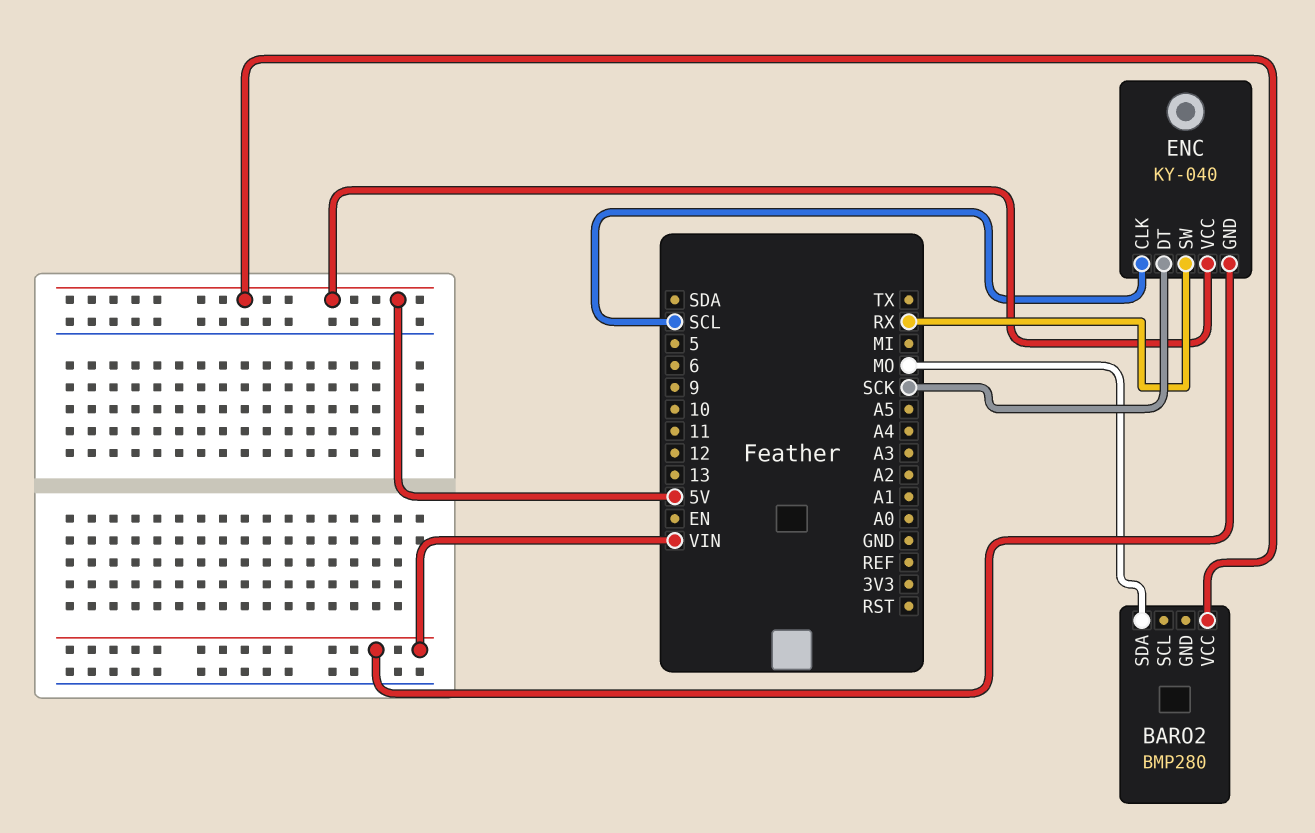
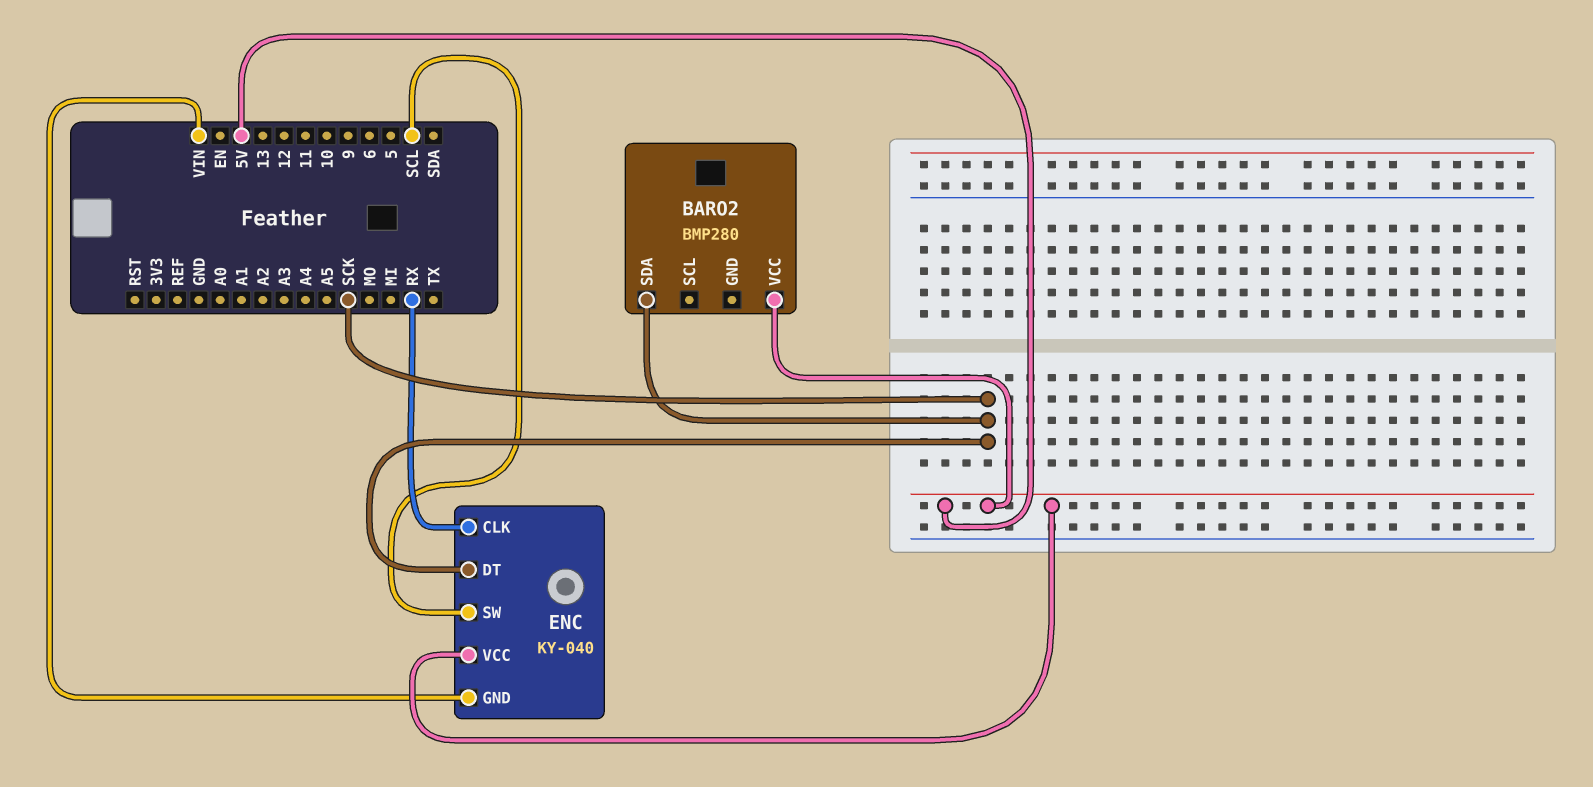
BARO2 pin SDA: MO -> SCK
ENC pin CLK: SCL -> RX
ENC pin SW: RX -> SCL

